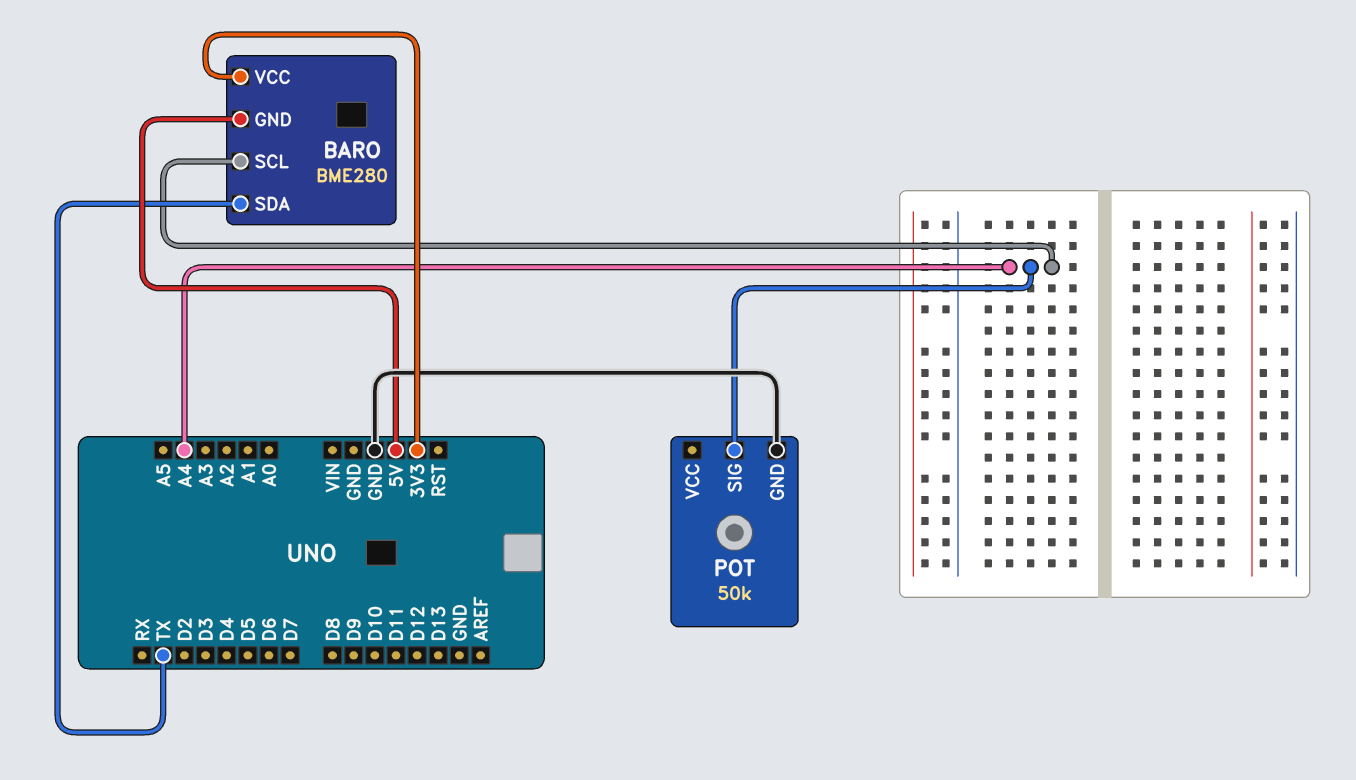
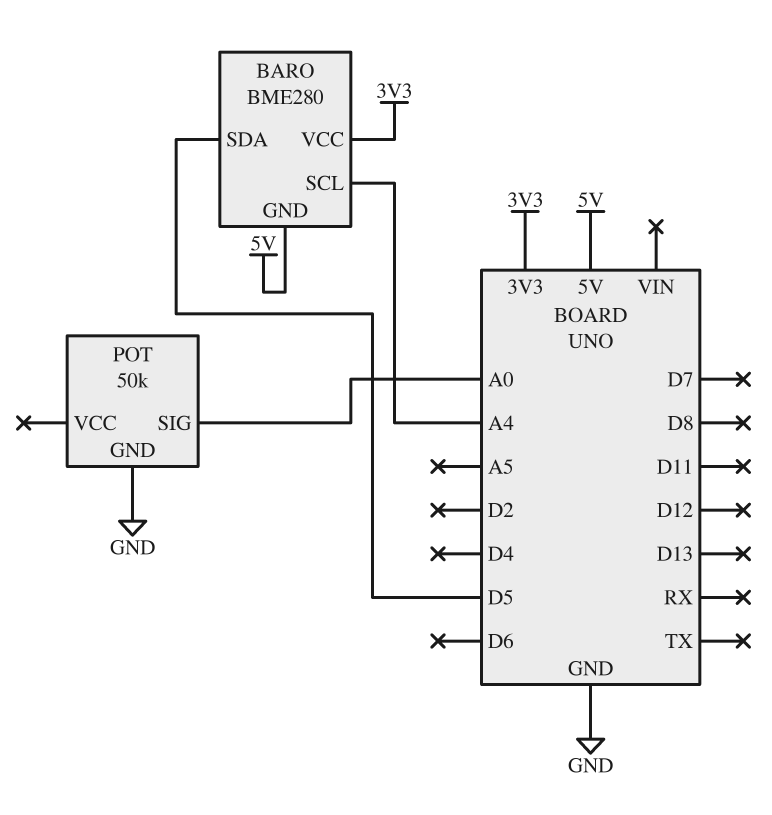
BARO pin SDA: TX -> D5
POT pin SIG: A4 -> A0

